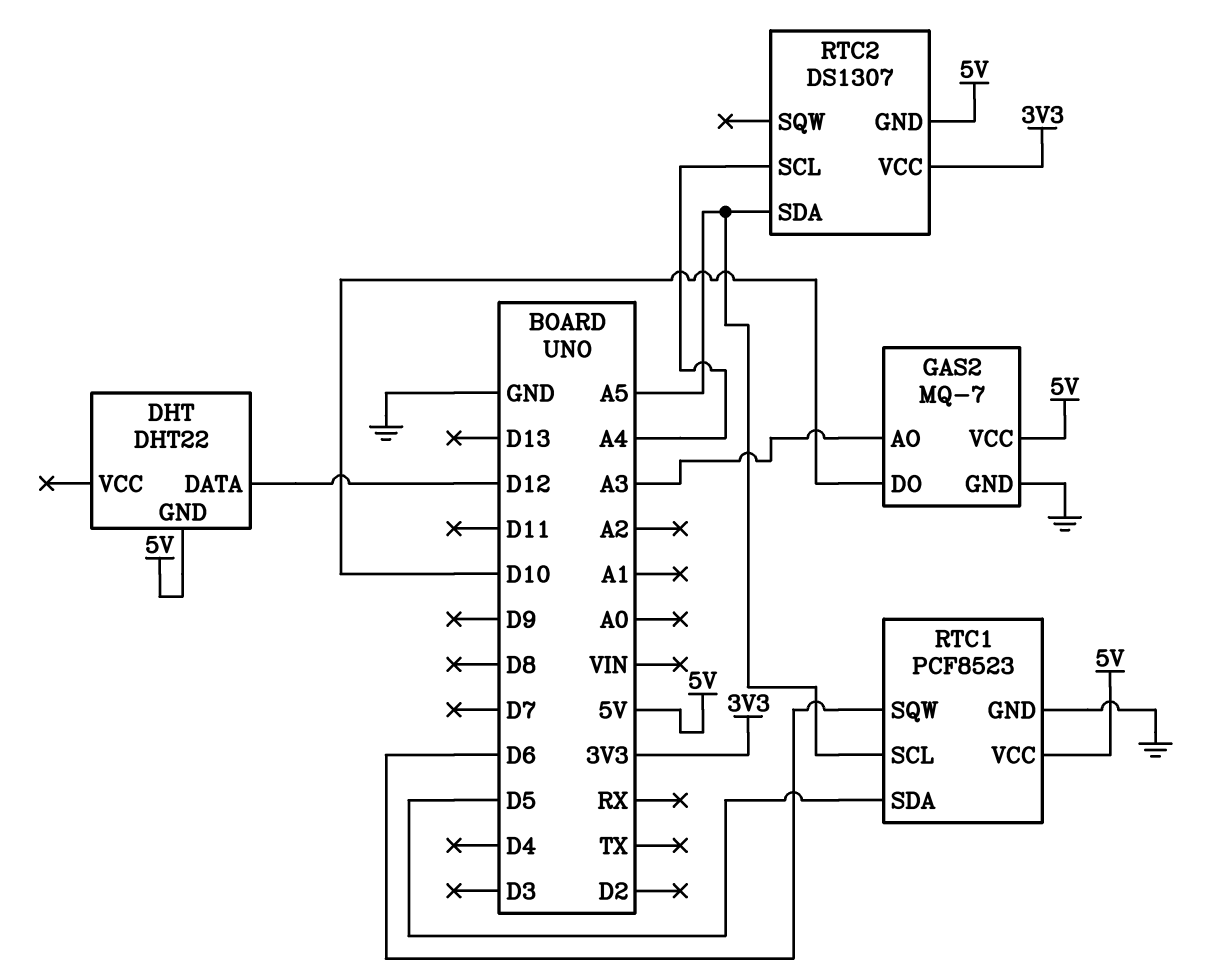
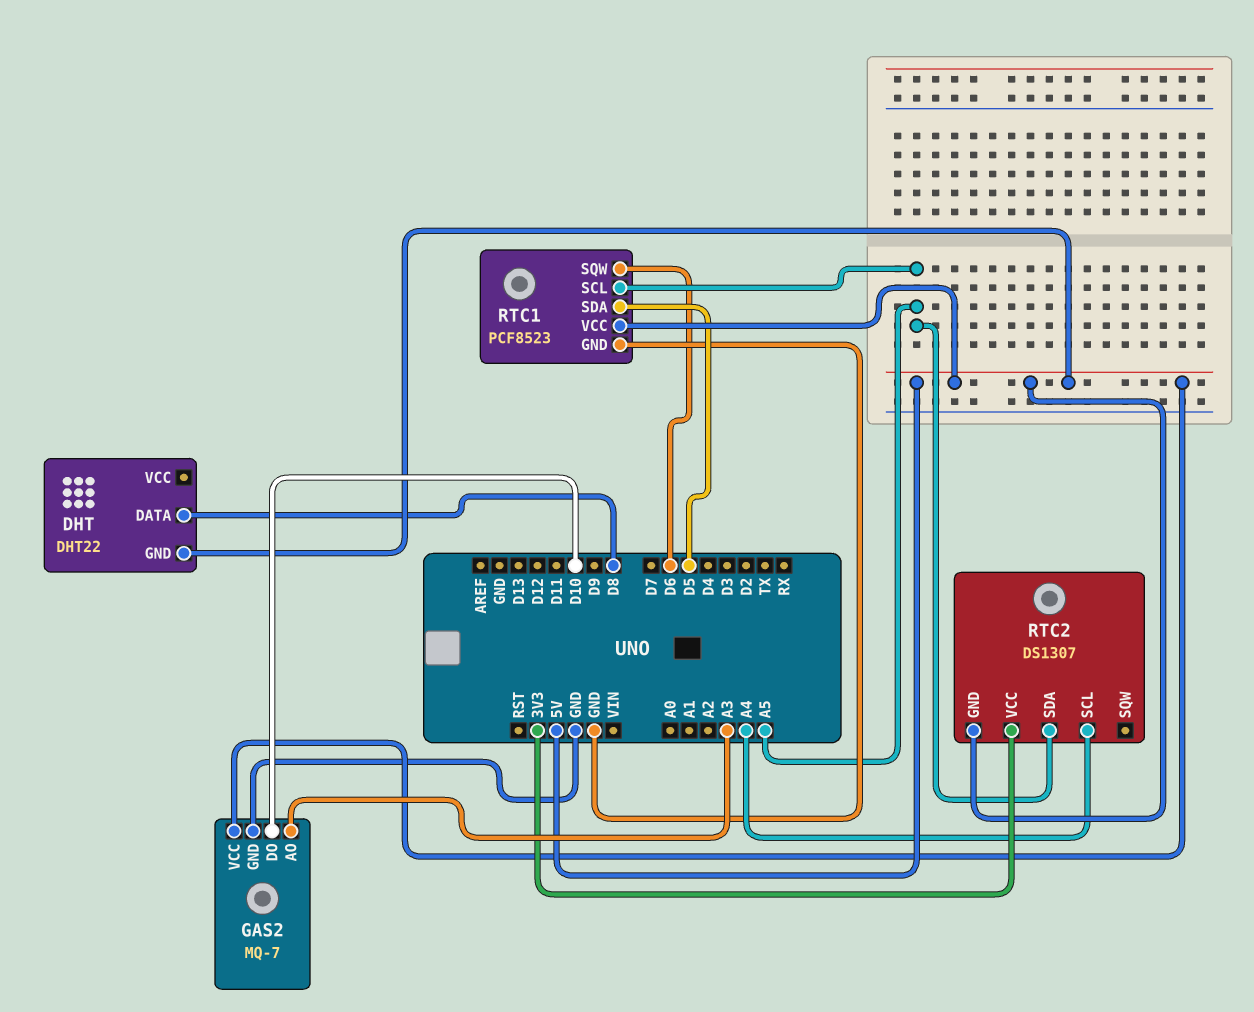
DHT pin DATA: D12 -> D8

